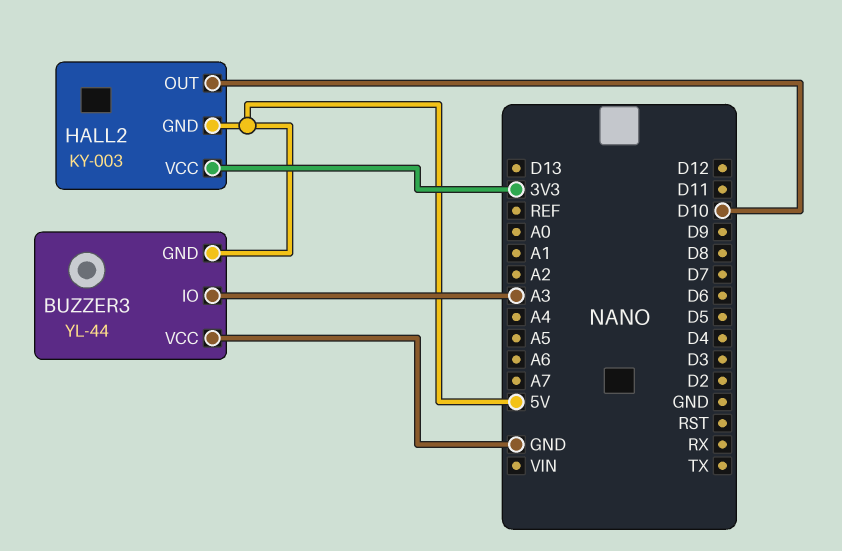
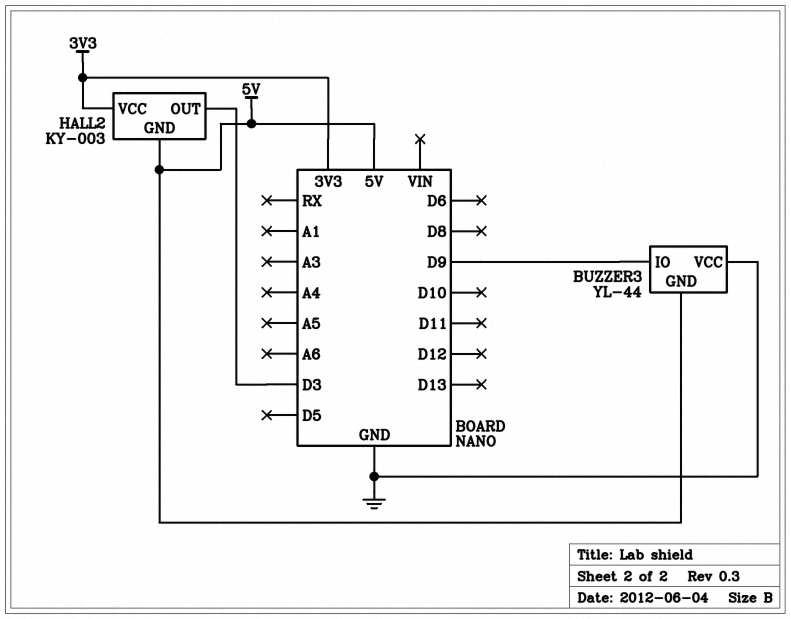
BUZZER3 pin IO: A3 -> D9
HALL2 pin OUT: D10 -> D3

